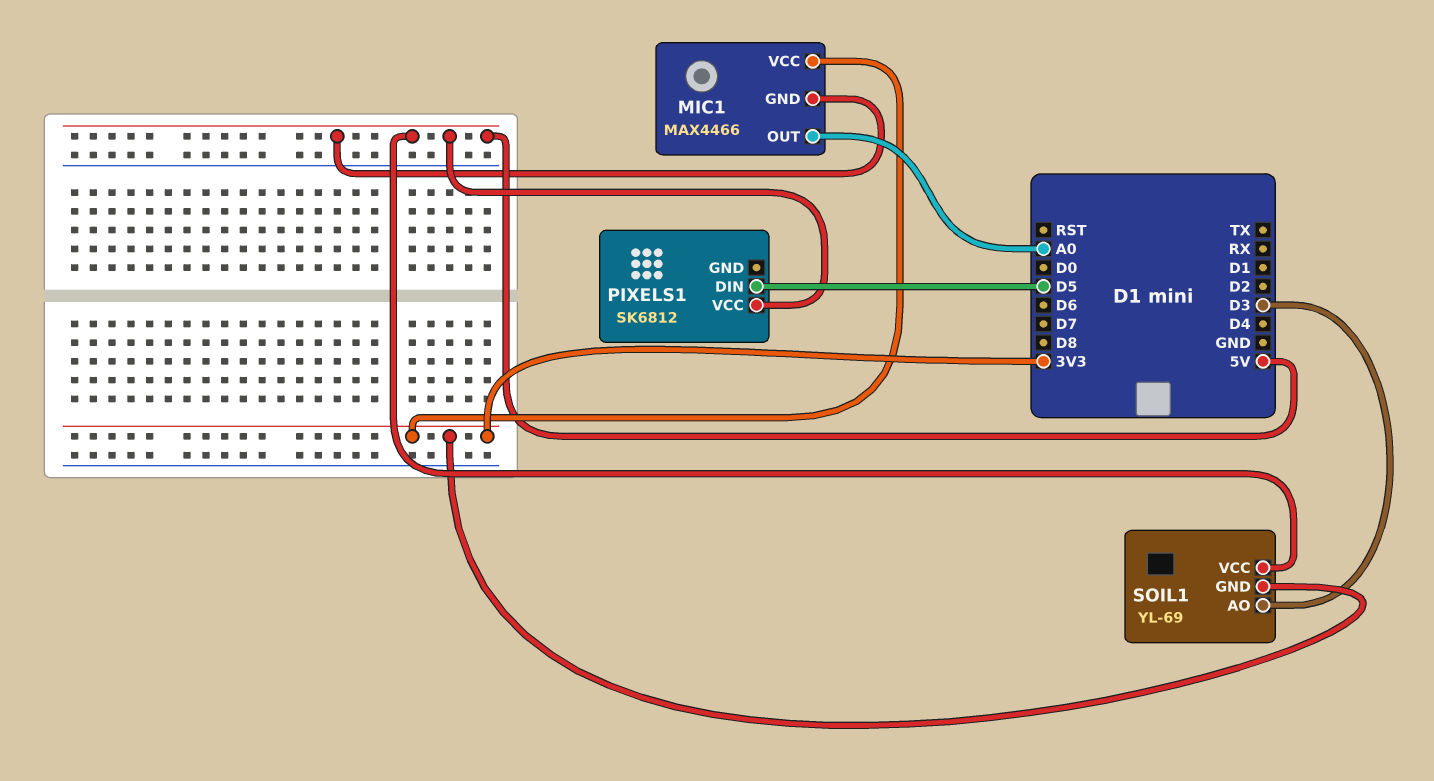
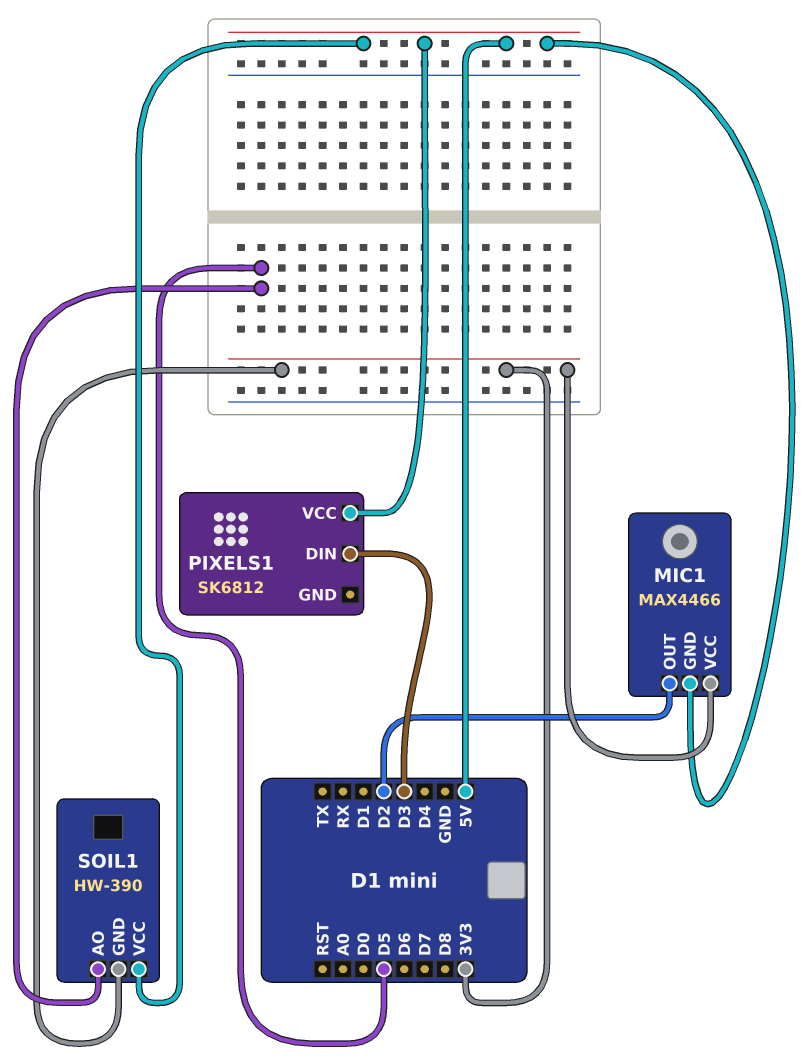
MIC1 pin OUT: A0 -> D2
PIXELS1 pin DIN: D5 -> D3
SOIL1: YL-69 -> HW-390
SOIL1 pin AO: D3 -> D5

